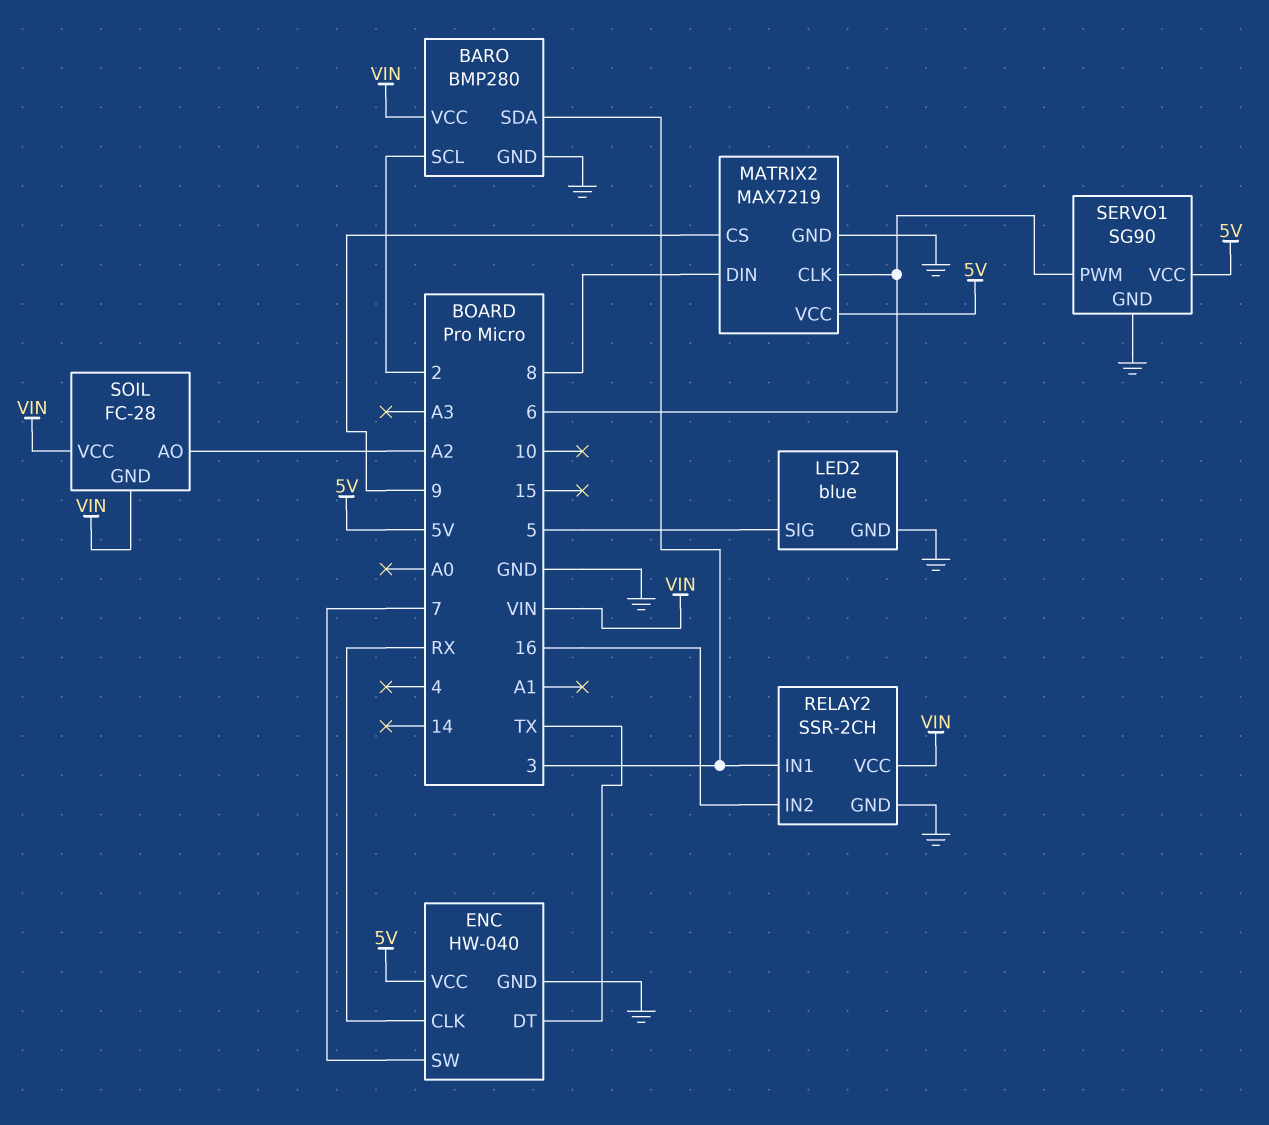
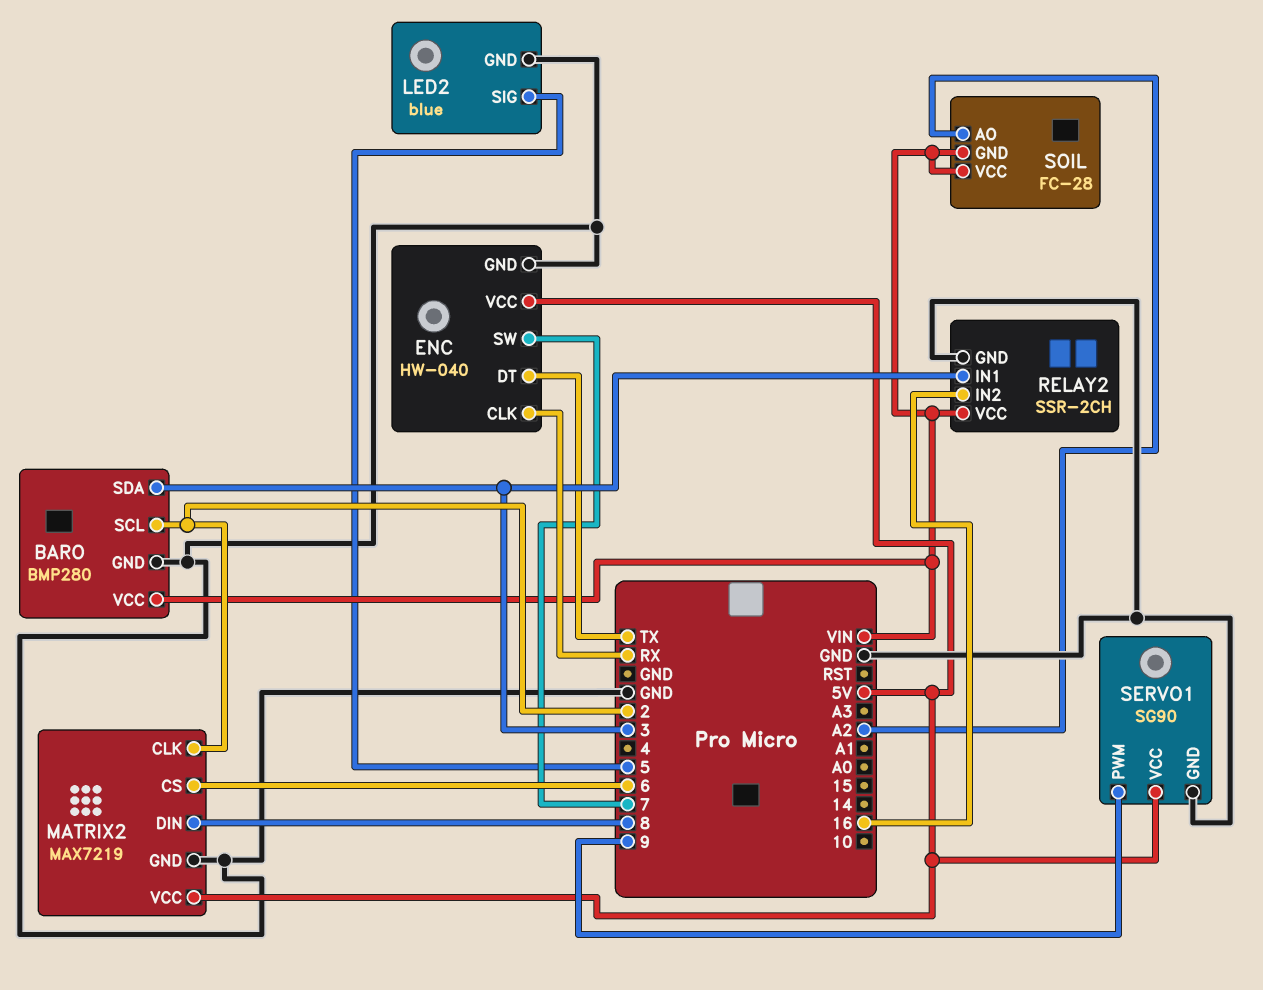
MATRIX2 pin CLK: 6 -> 2
MATRIX2 pin CS: 9 -> 6
SERVO1 pin PWM: 6 -> 9

